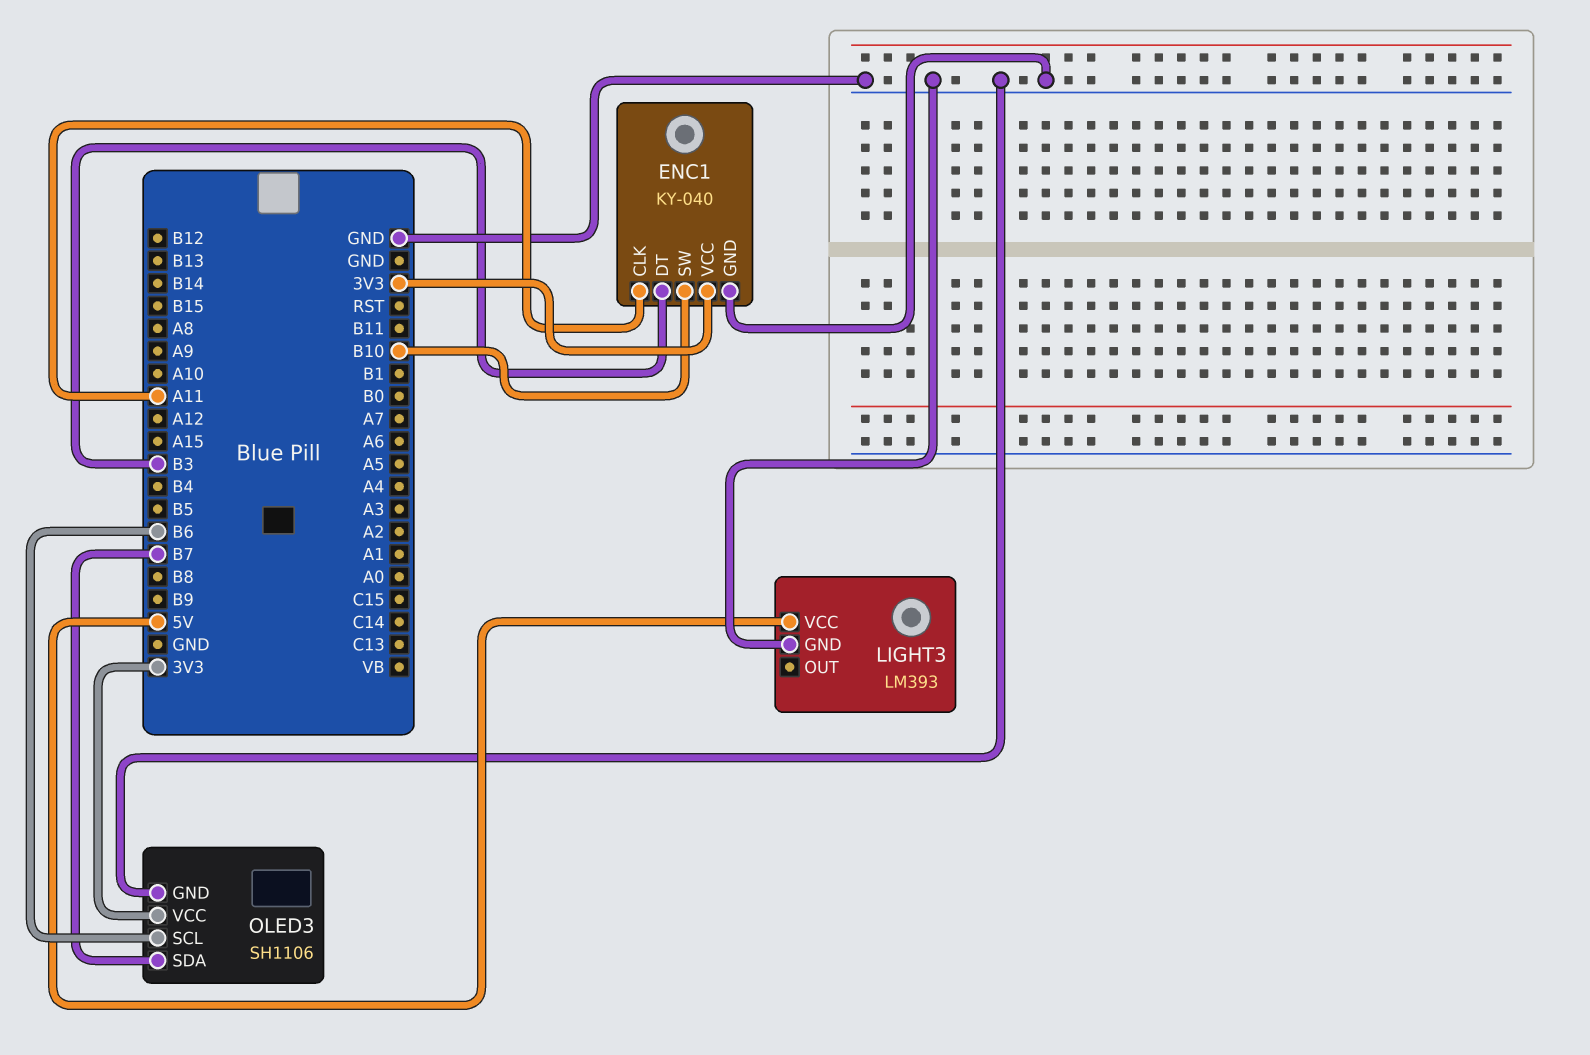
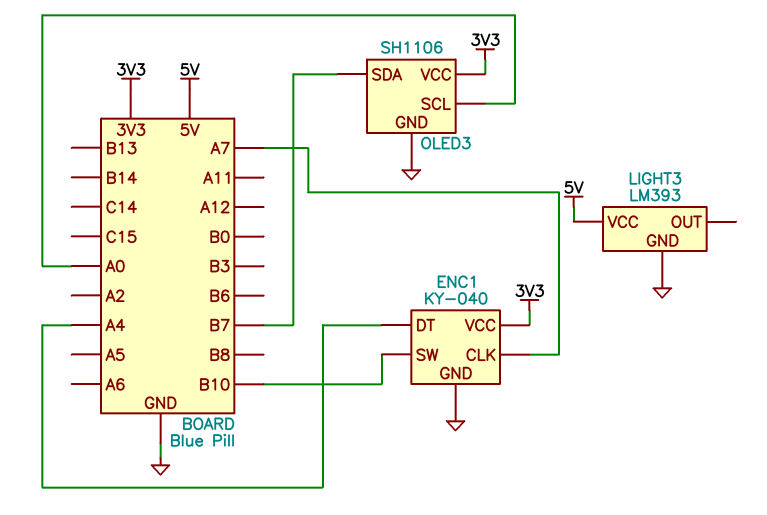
ENC1 pin CLK: A11 -> A7
ENC1 pin DT: B3 -> A4
OLED3 pin SCL: B6 -> A0

